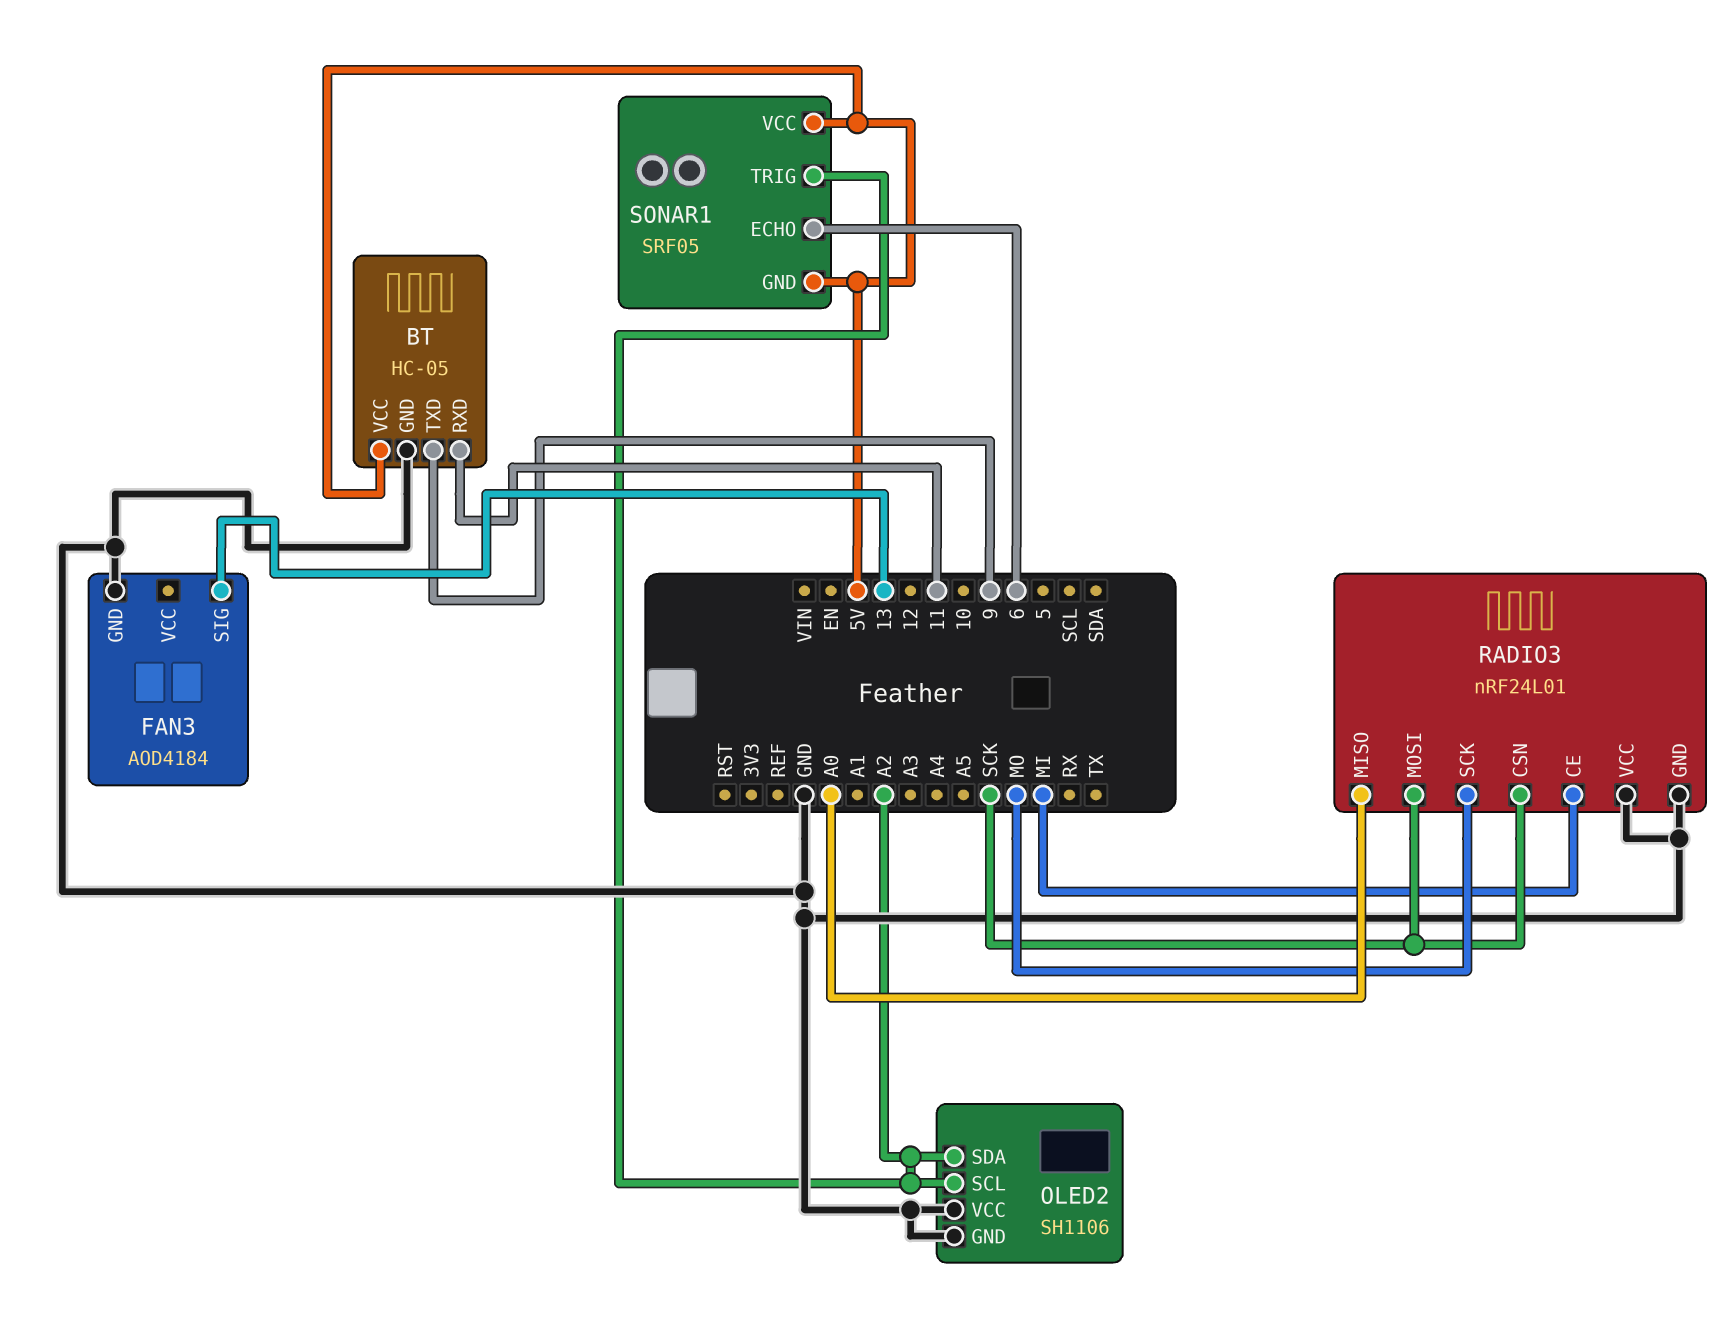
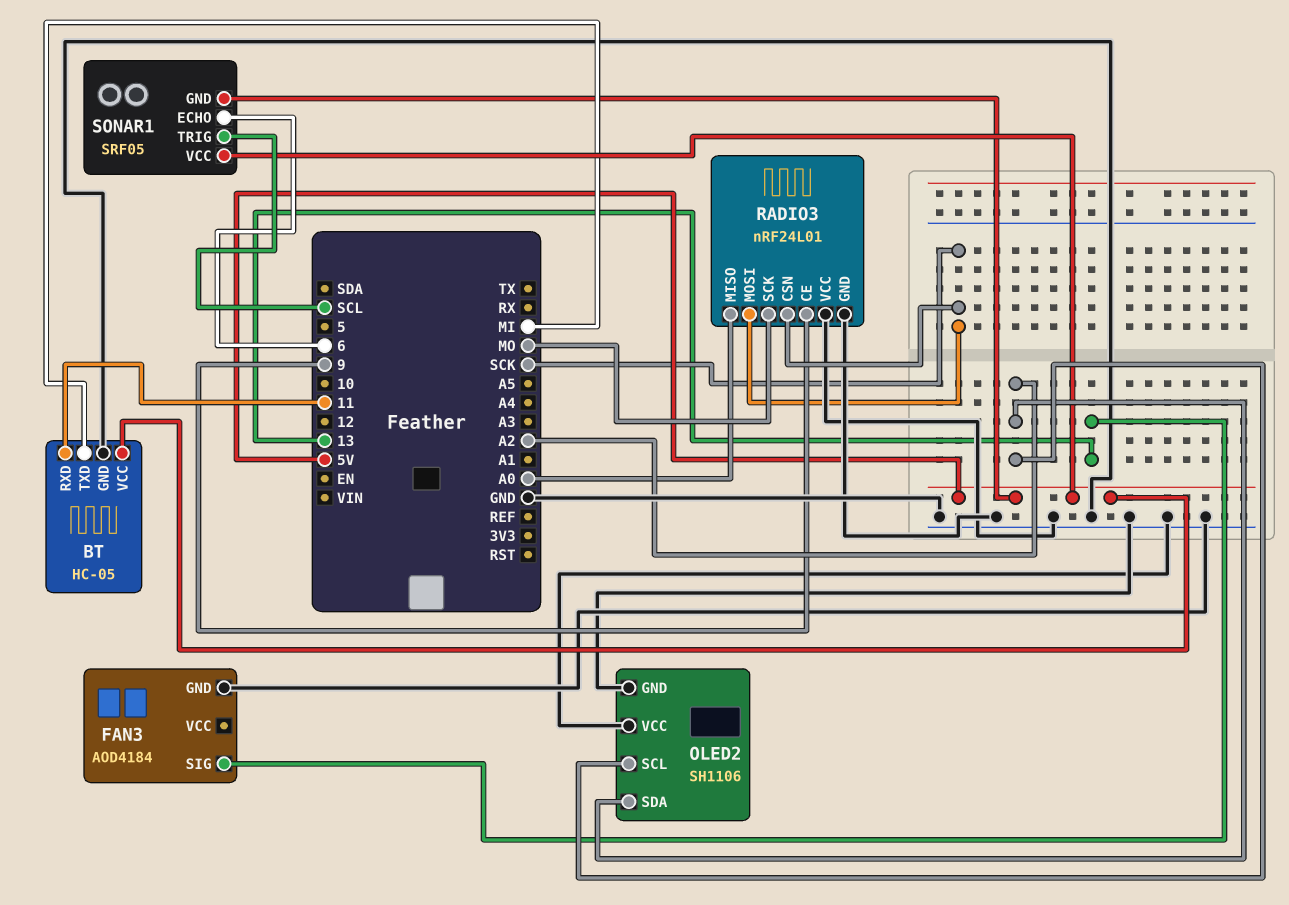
BT pin TXD: 9 -> MI
RADIO3 pin CE: MI -> 9
SONAR1 pin TRIG: A2 -> SCL

